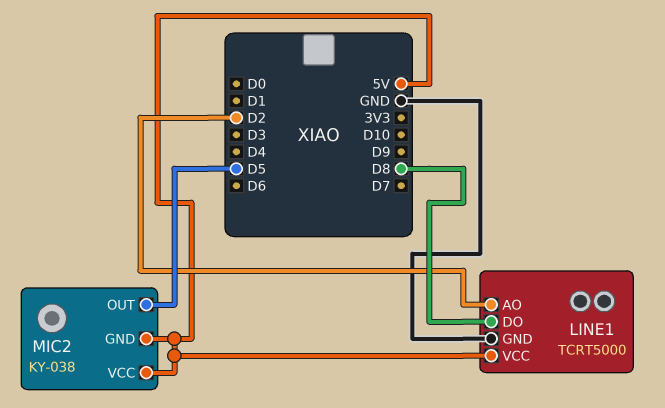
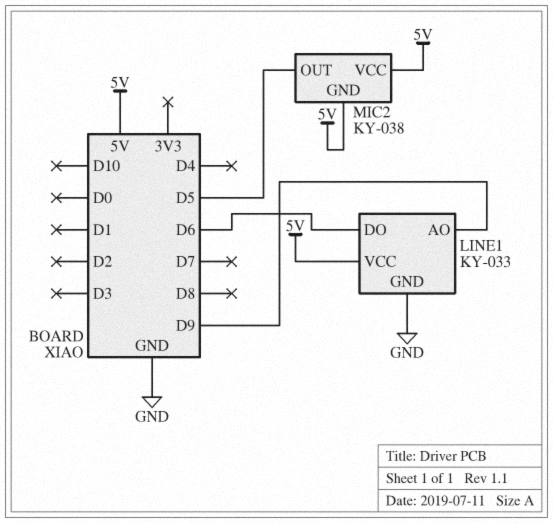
LINE1: TCRT5000 -> KY-033
LINE1 pin AO: D2 -> D9
LINE1 pin DO: D8 -> D6

